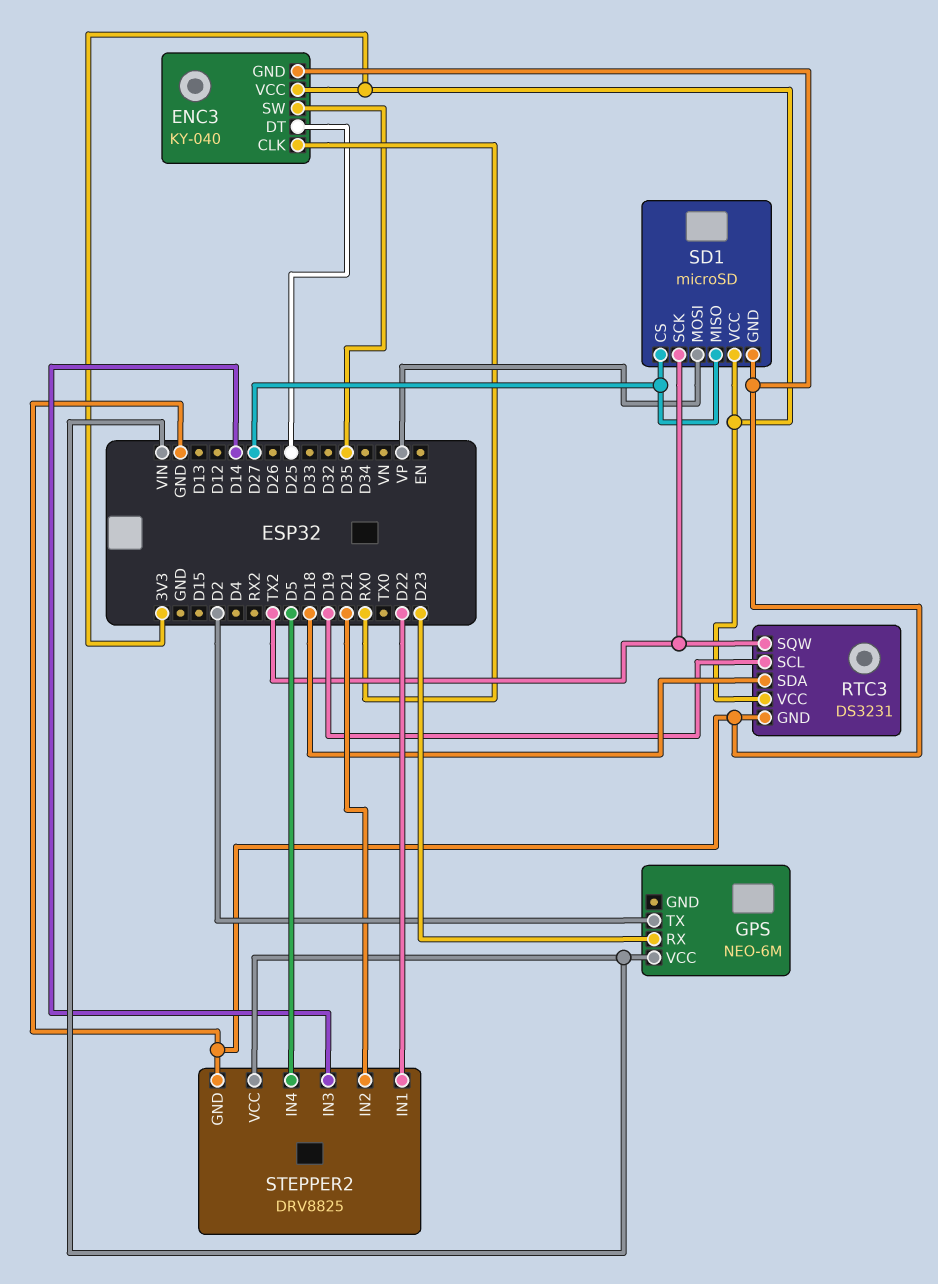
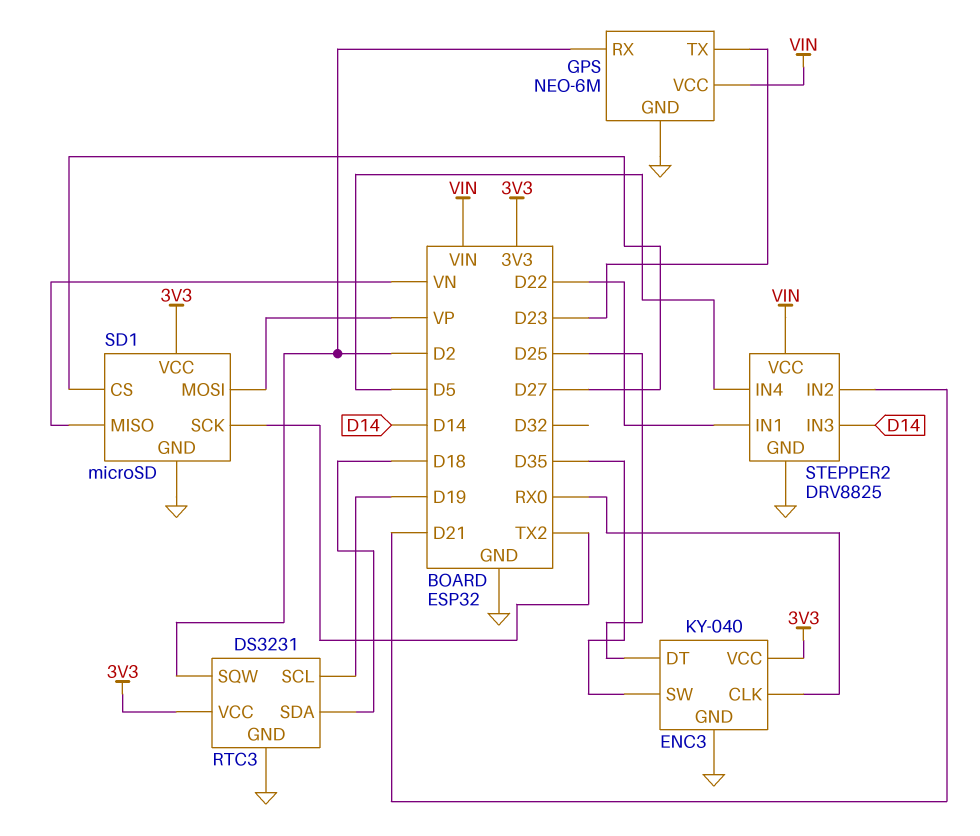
GPS pin GND: none -> GND
GPS pin RX: D23 -> D2
GPS pin TX: D2 -> D23
RTC3 pin SQW: TX2 -> D2
SD1 pin MISO: D27 -> VN

